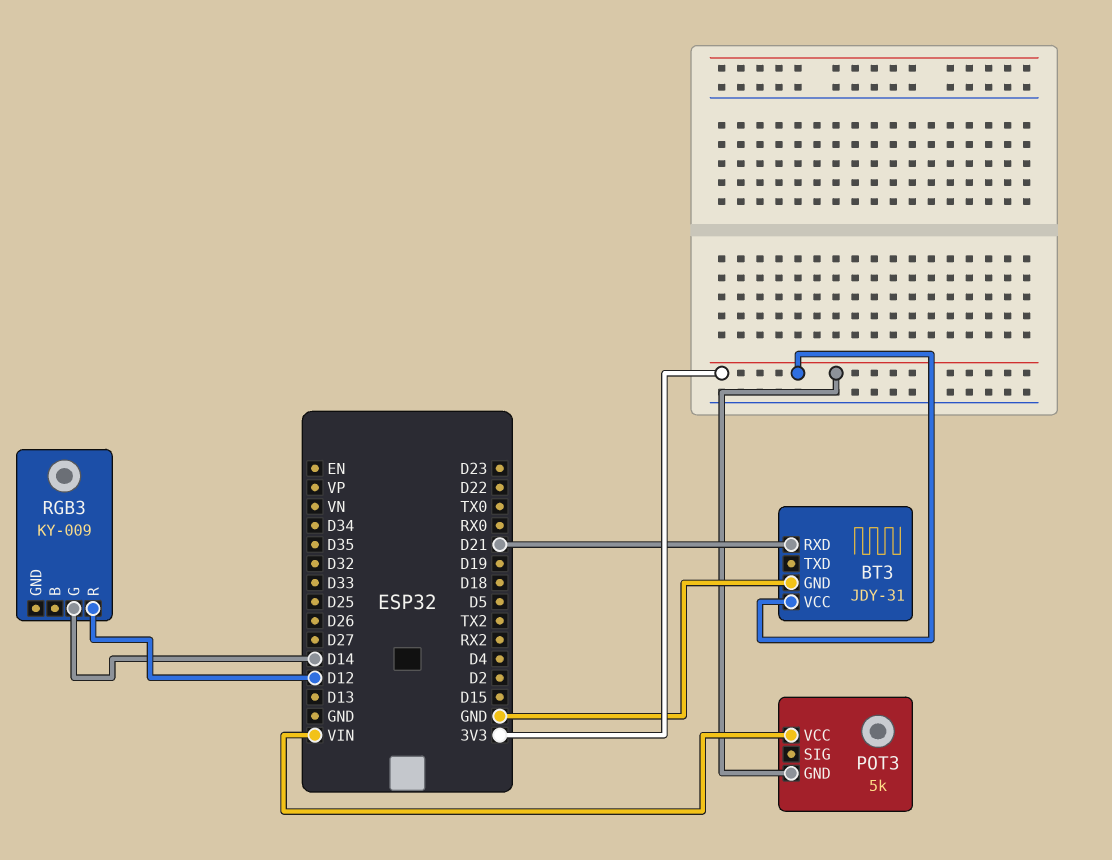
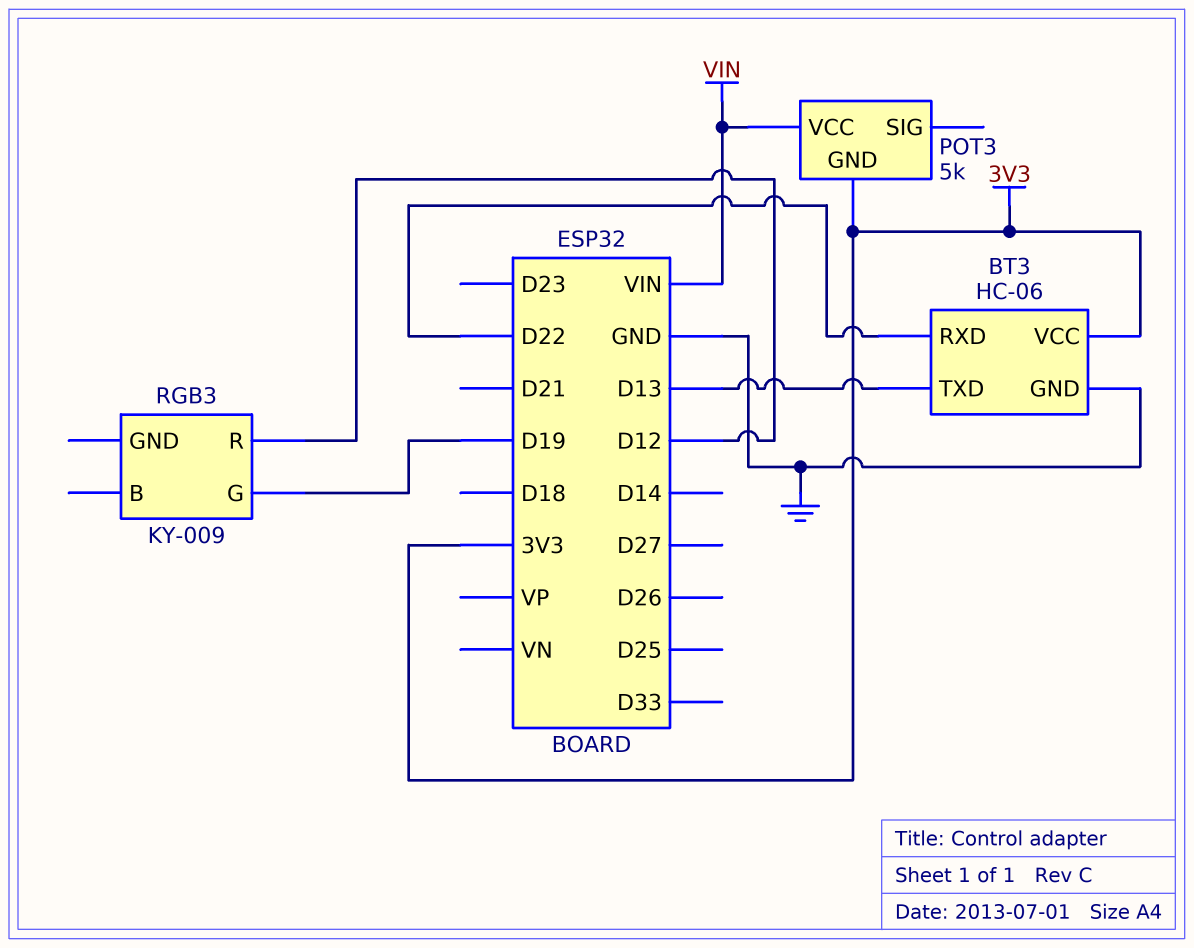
BT3: JDY-31 -> HC-06
BT3 pin RXD: D21 -> D22
BT3 pin TXD: none -> D13
RGB3 pin G: D14 -> D19

